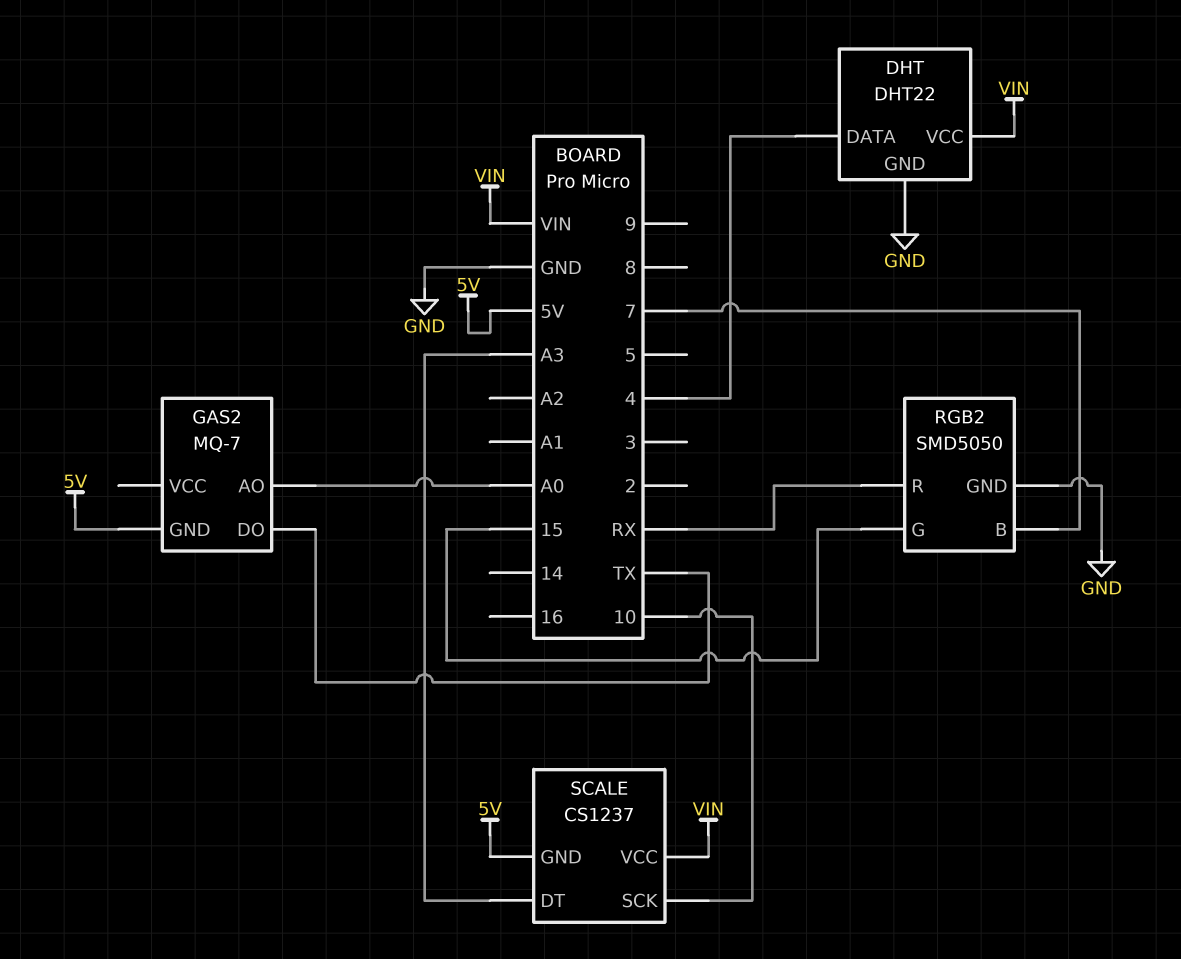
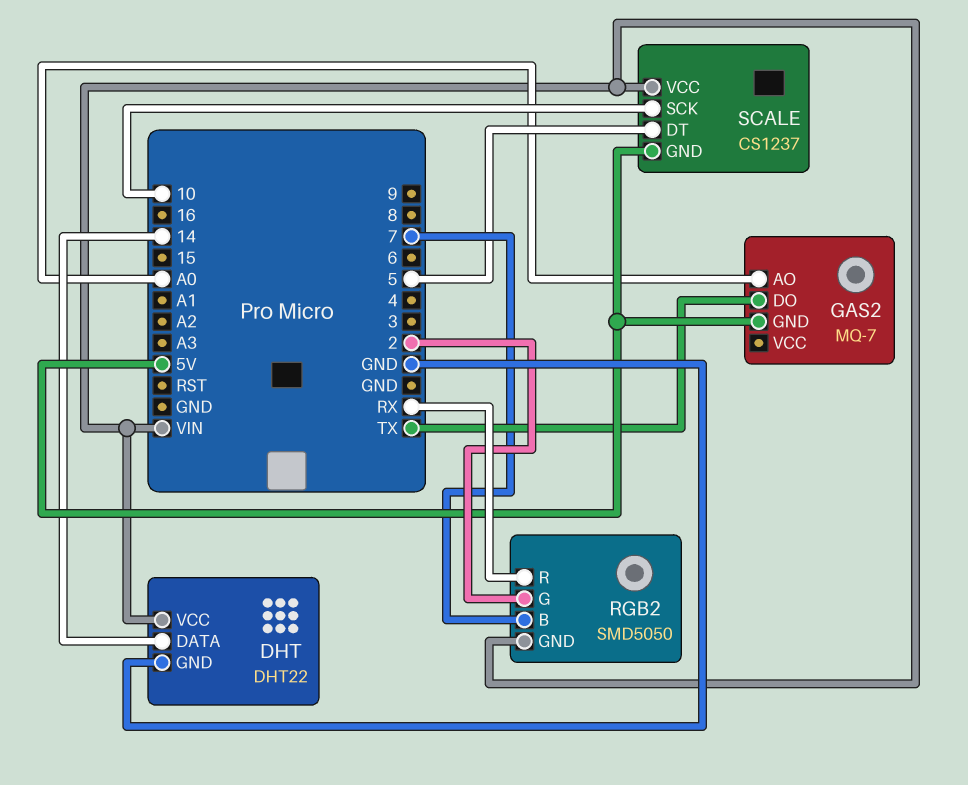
DHT pin DATA: 4 -> 14
RGB2 pin G: 15 -> 2
RGB2 pin GND: GND -> VIN
SCALE pin DT: A3 -> 5

